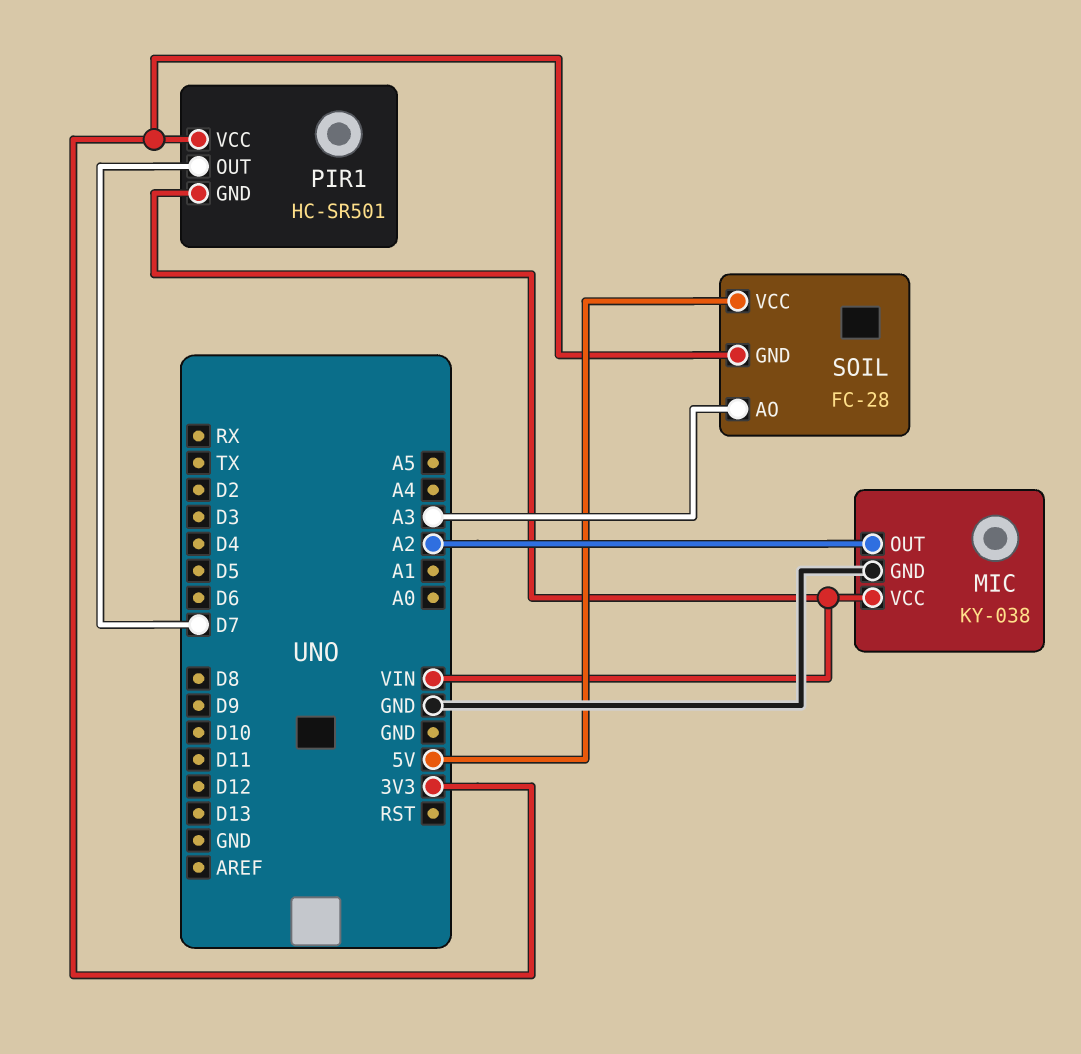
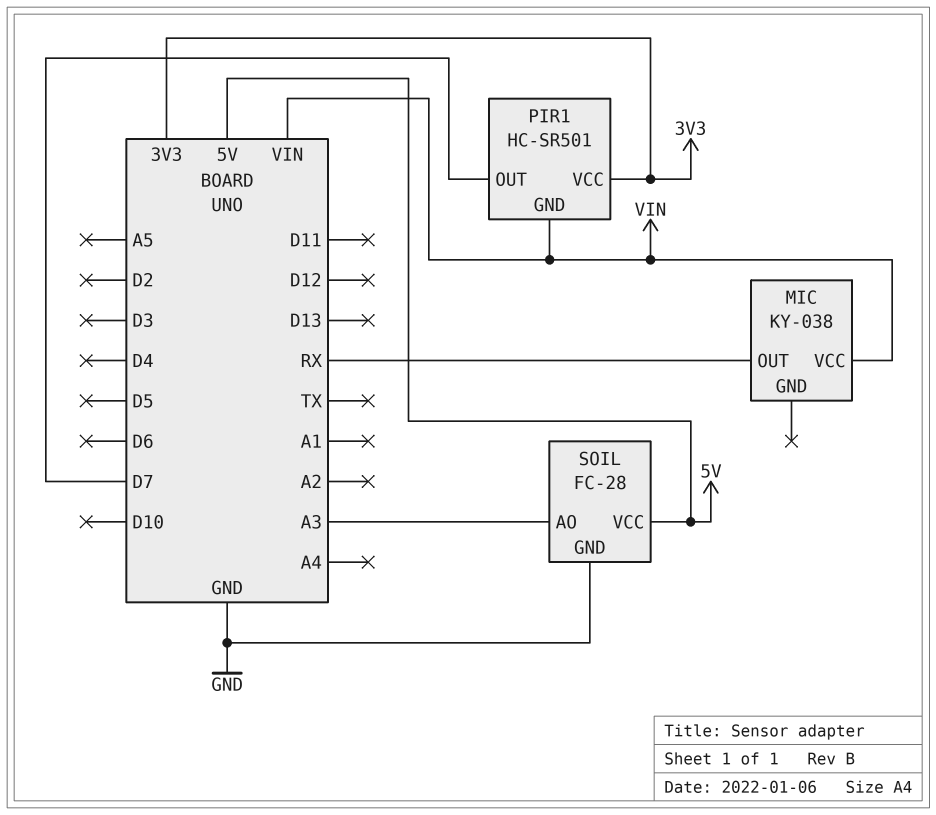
MIC pin GND: GND -> none
MIC pin OUT: A2 -> RX
SOIL pin GND: 3V3 -> GND

